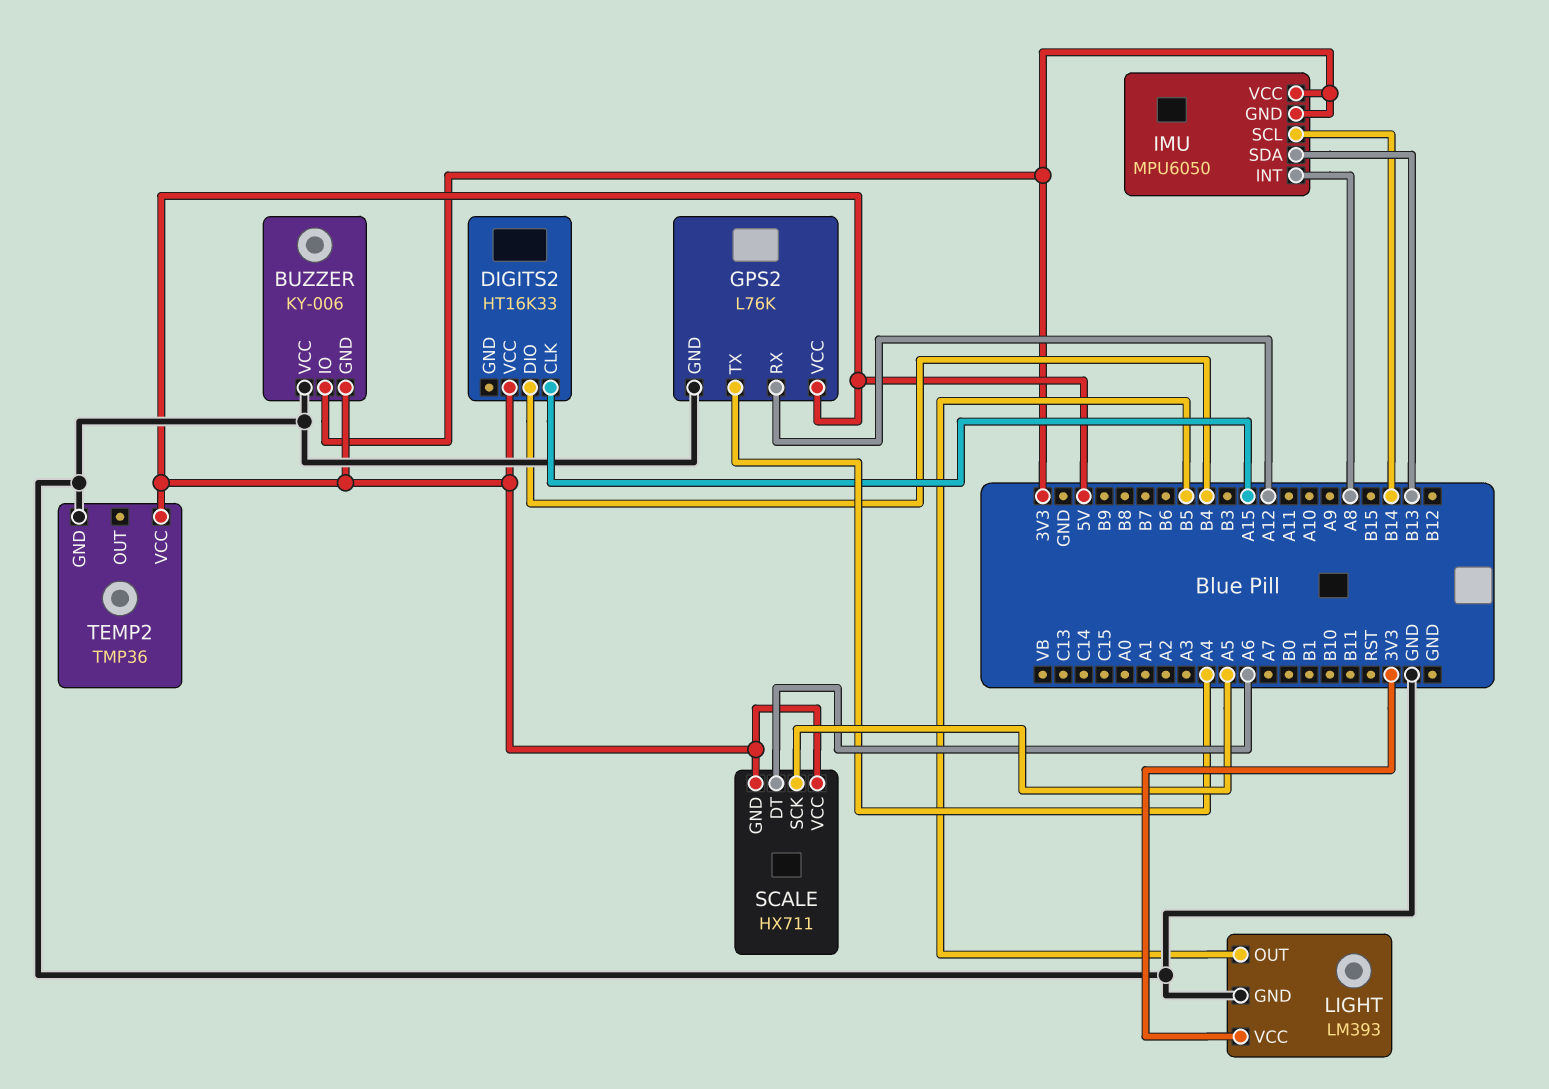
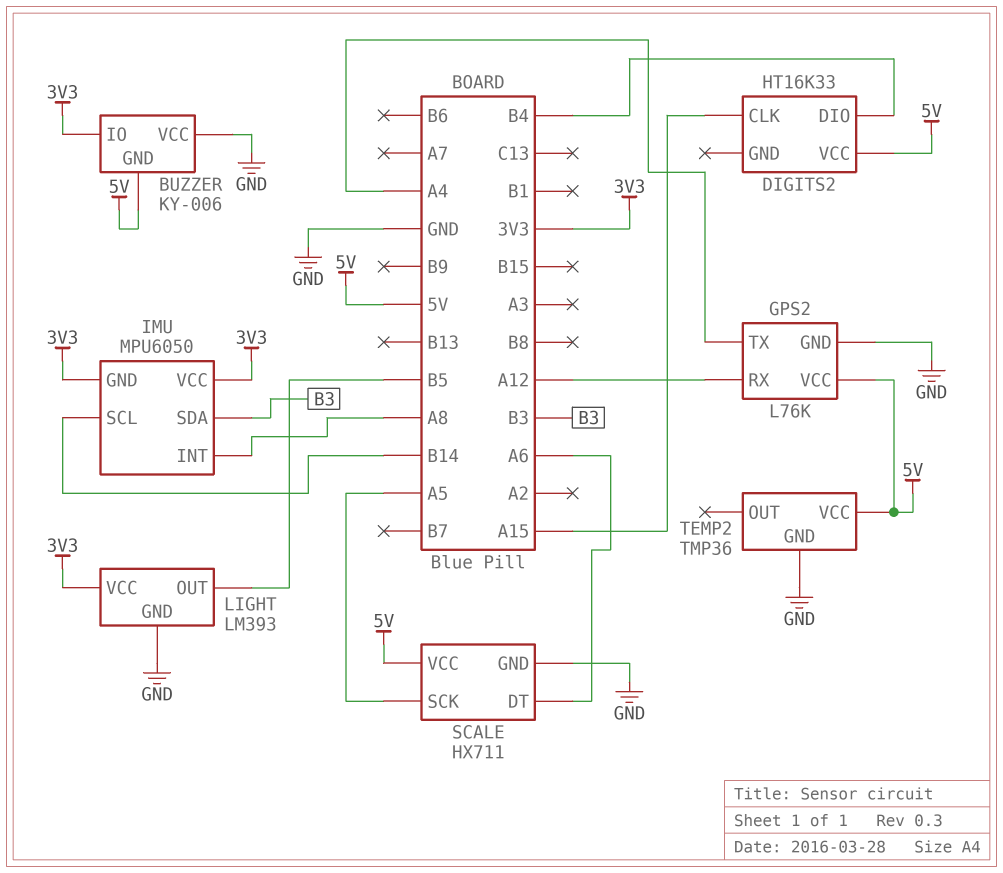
IMU pin SDA: B13 -> B3
SCALE pin GND: 5V -> GND

